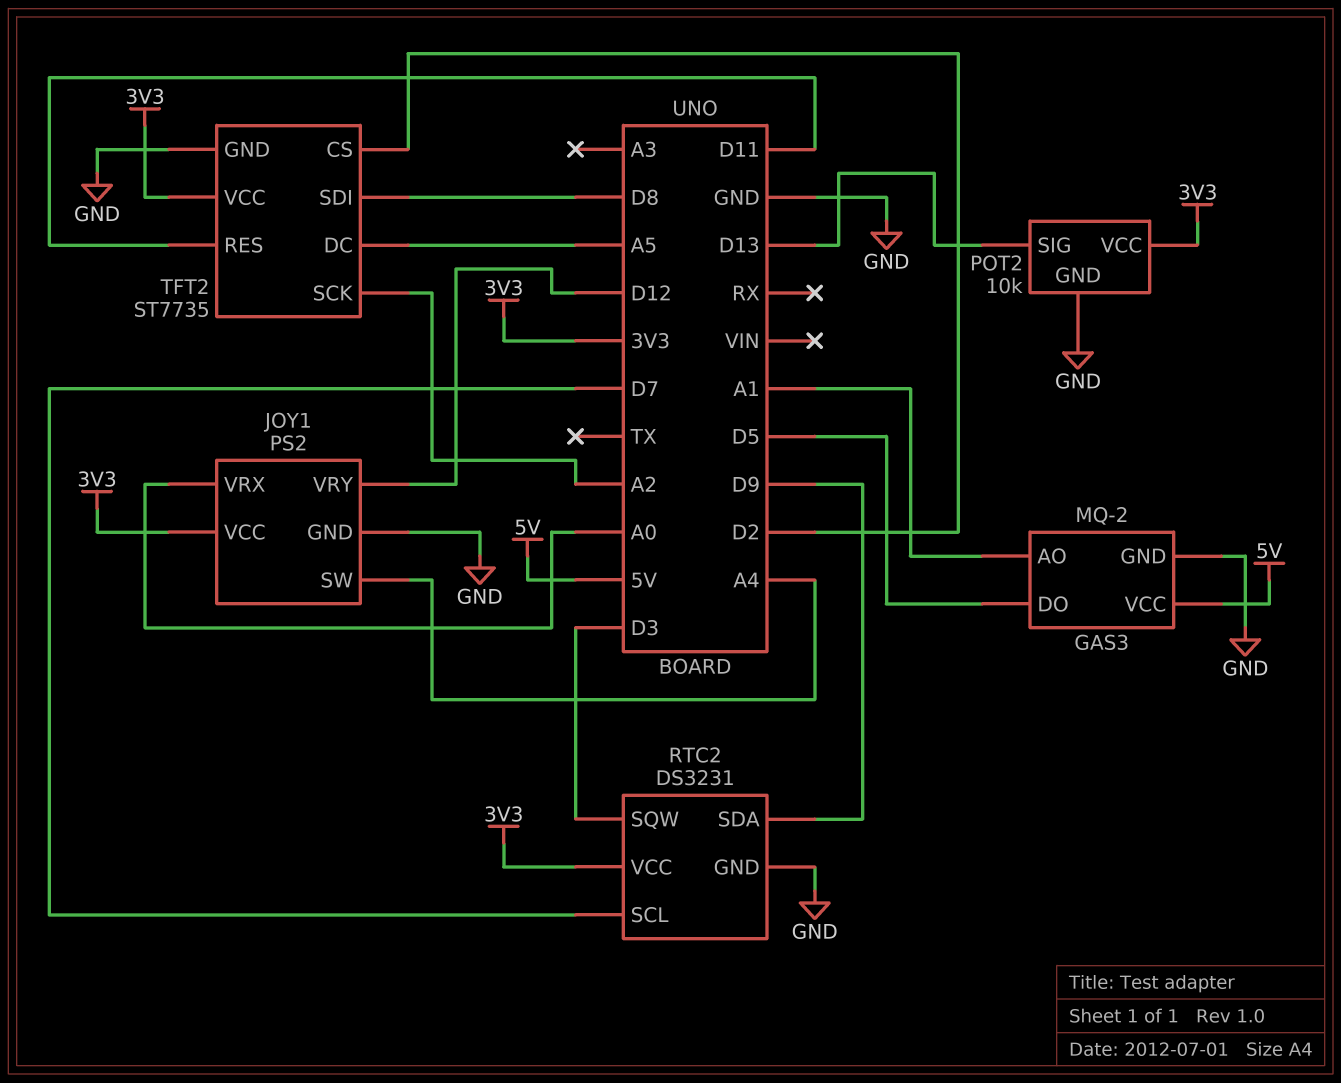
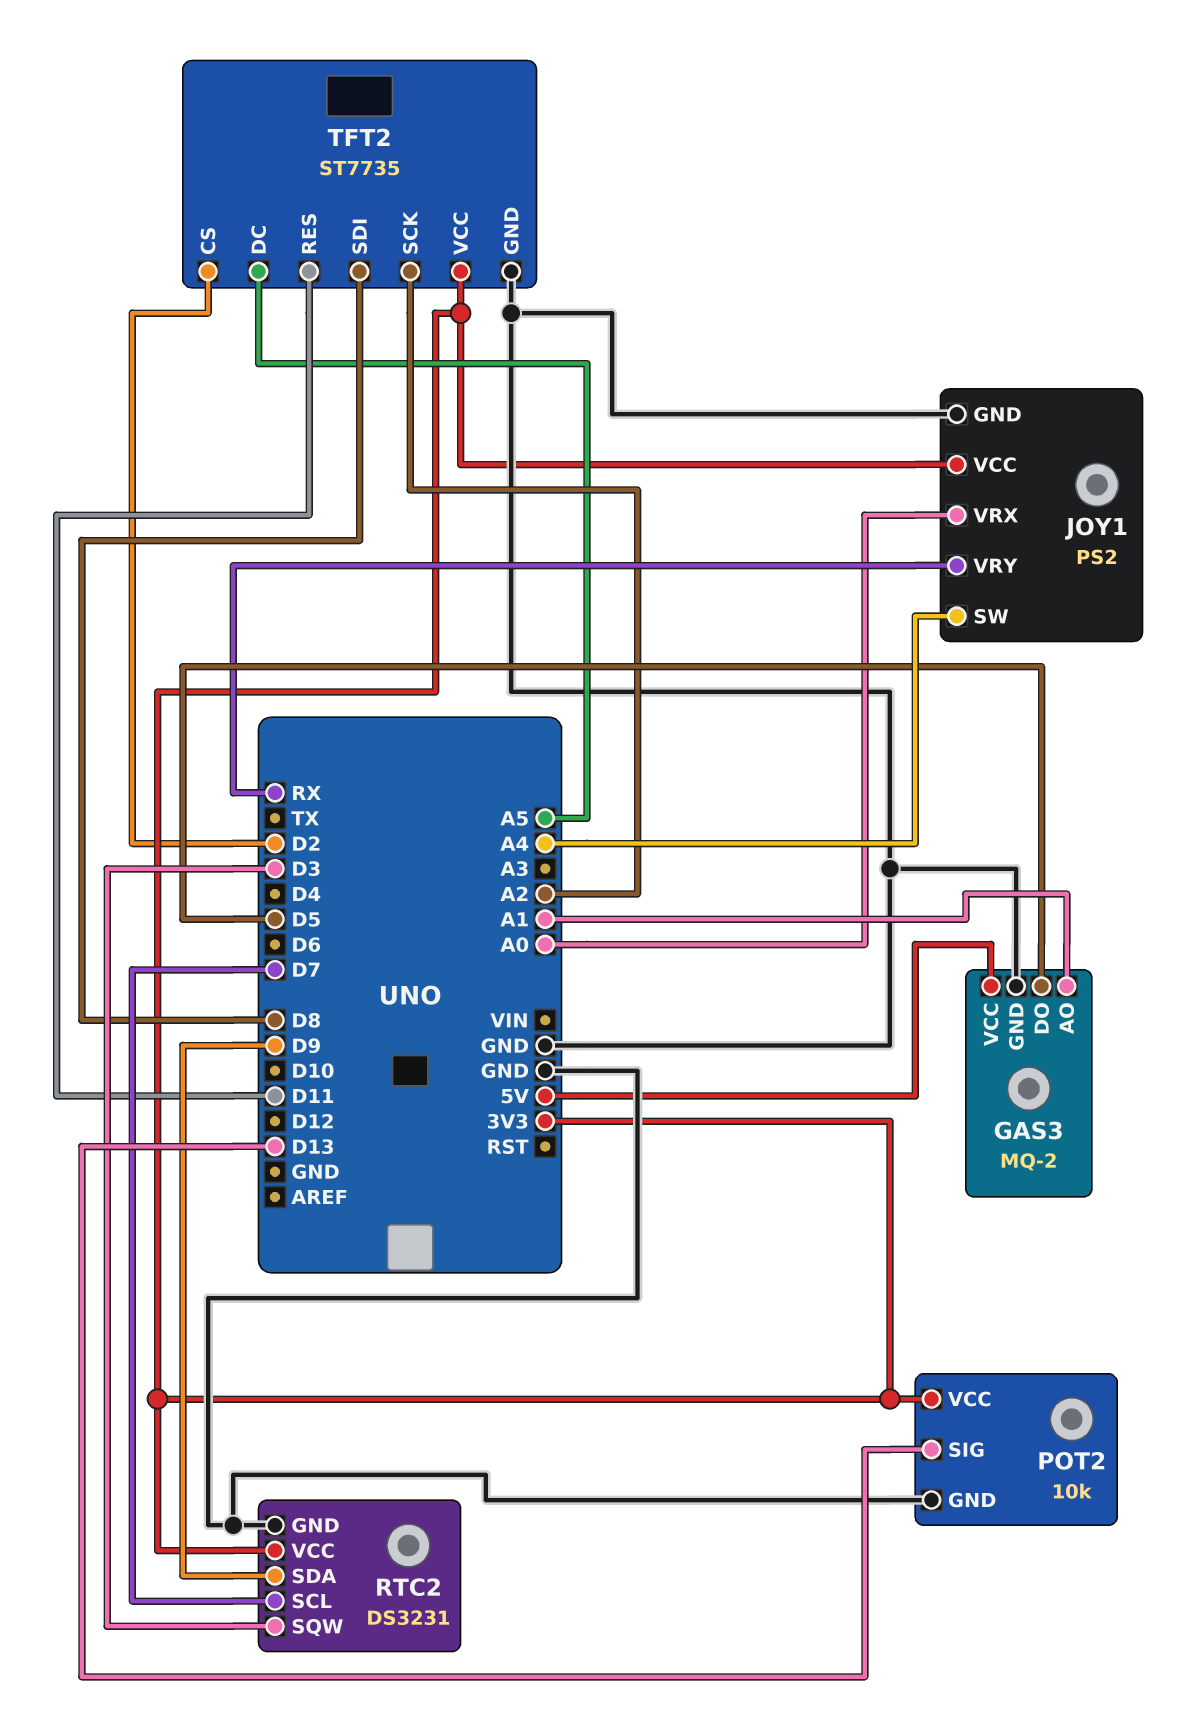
JOY1 pin VRY: D12 -> RX

